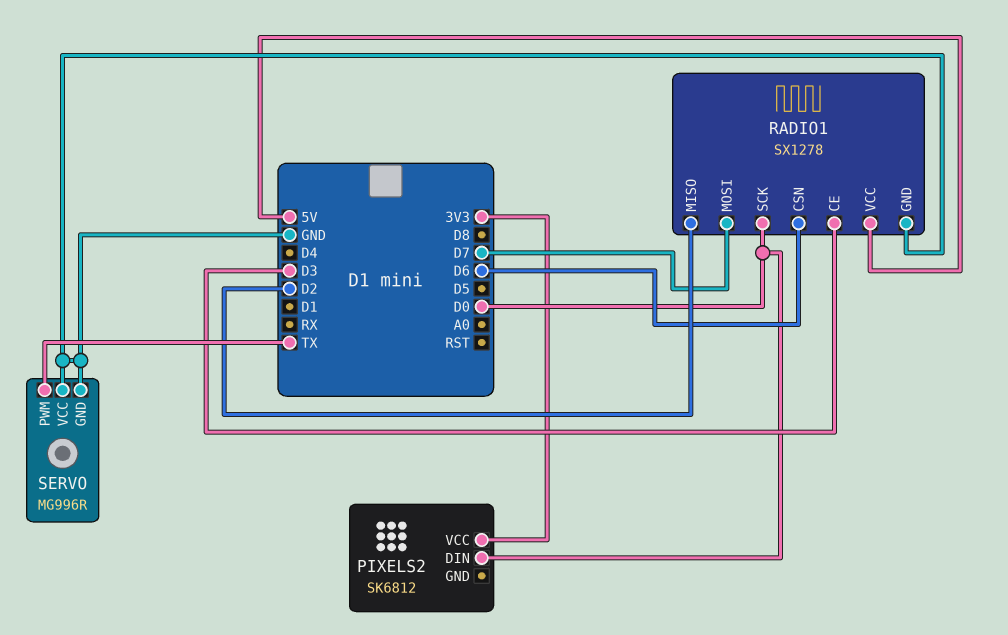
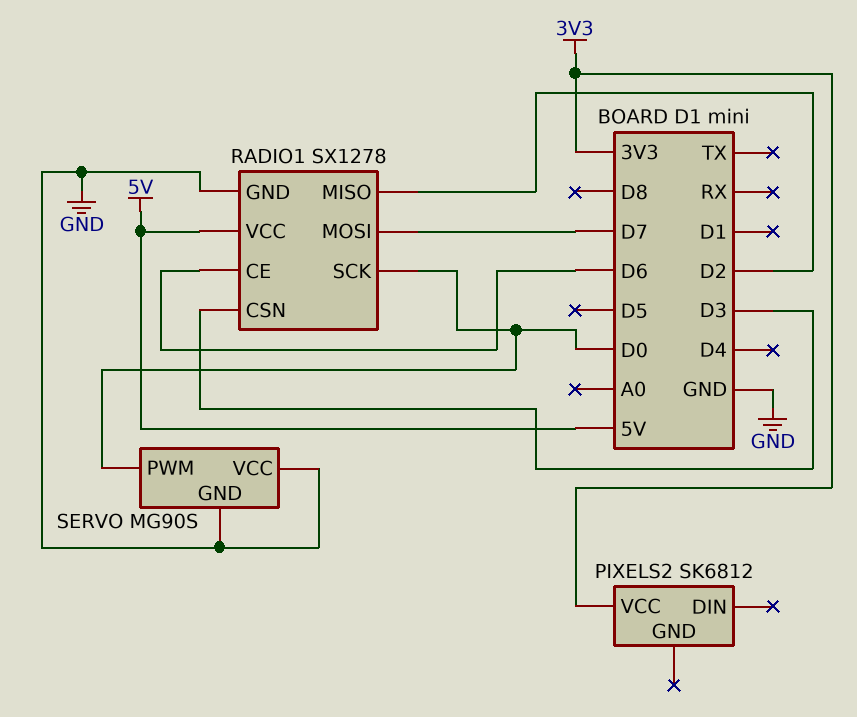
PIXELS2 pin DIN: D0 -> none
RADIO1 pin CE: D3 -> D6
RADIO1 pin CSN: D6 -> D3
SERVO: MG996R -> MG90S
SERVO pin PWM: TX -> D0

